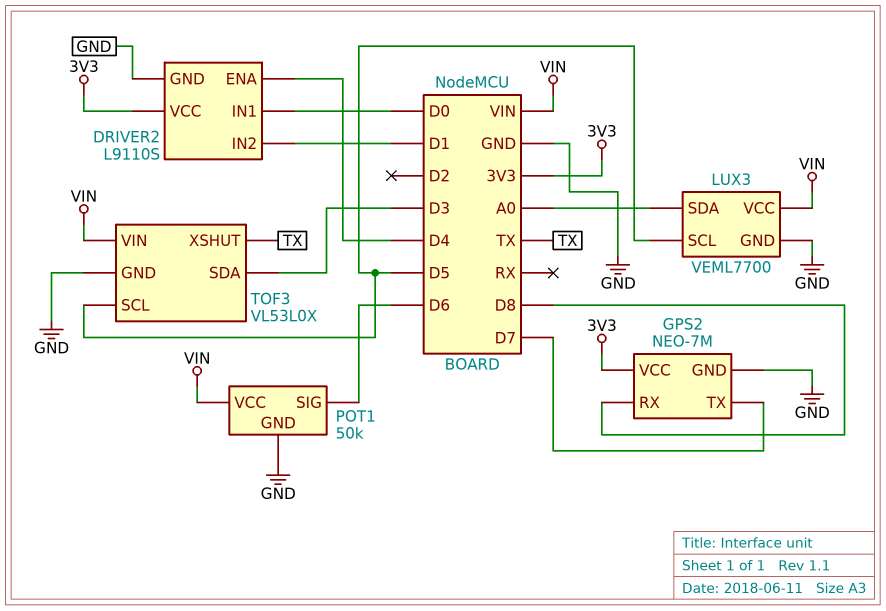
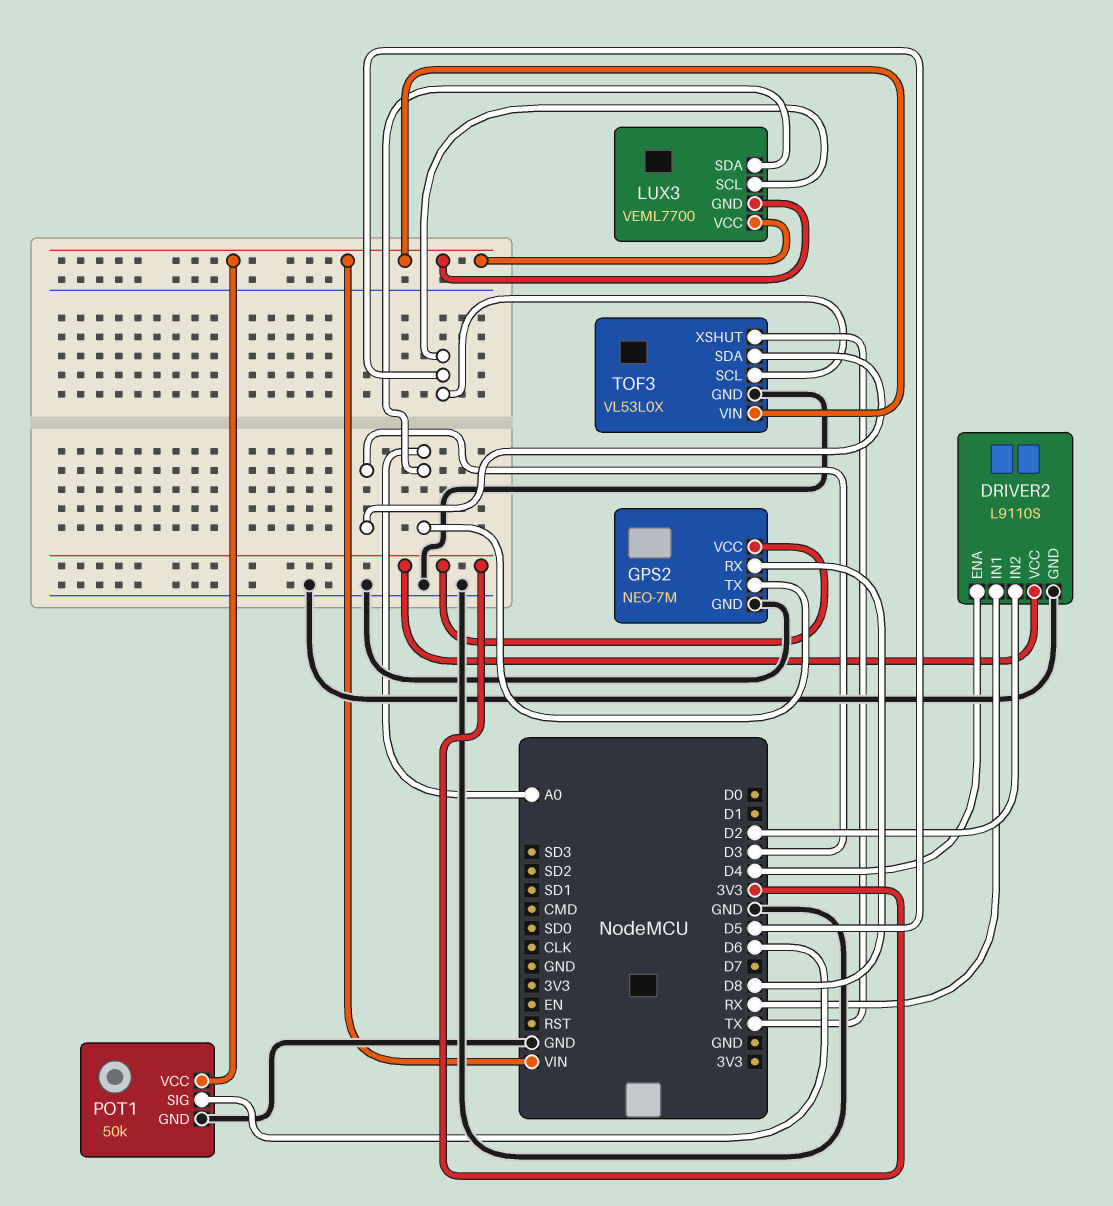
DRIVER2 pin IN1: D0 -> RX
DRIVER2 pin IN2: D1 -> D2
GPS2 pin TX: D7 -> A0
LUX3 pin GND: GND -> VIN

